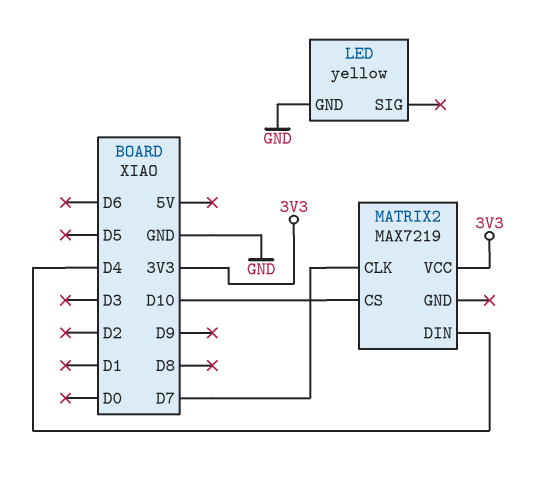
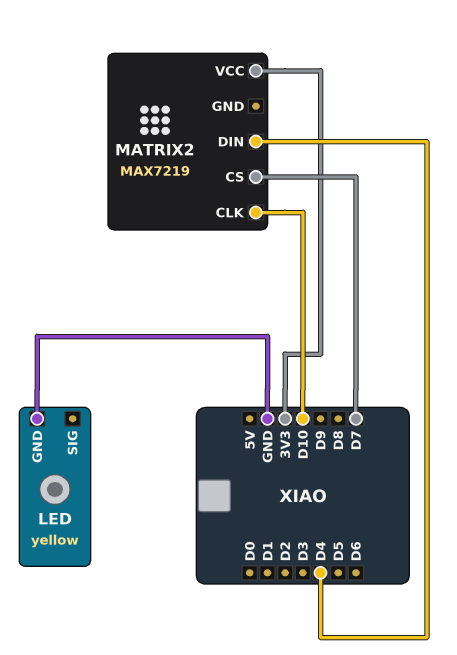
MATRIX2 pin CLK: D7 -> D10
MATRIX2 pin CS: D10 -> D7

